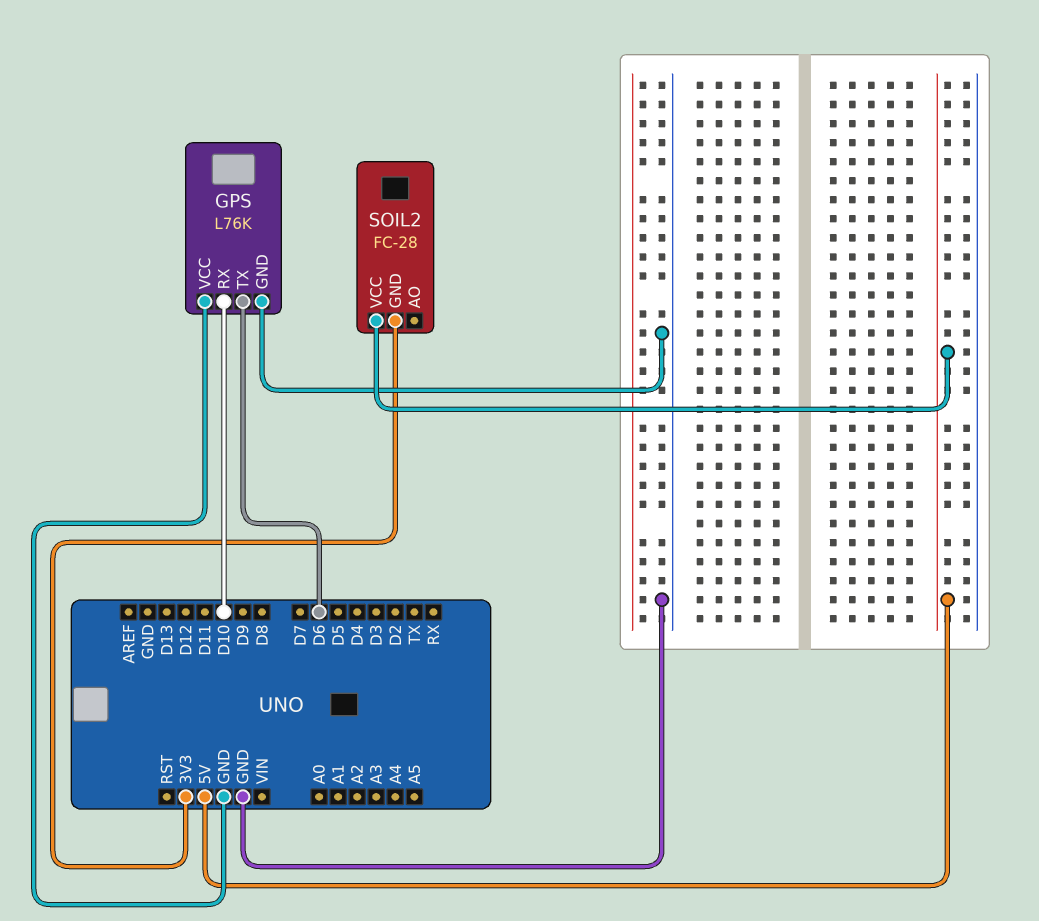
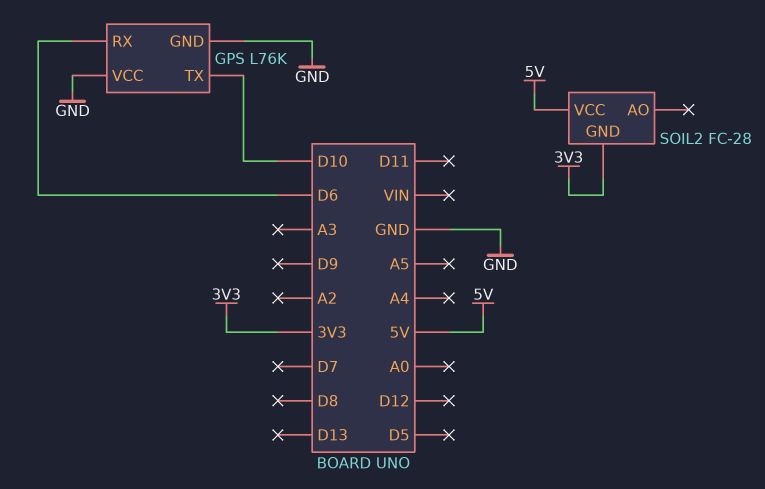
GPS pin RX: D10 -> D6
GPS pin TX: D6 -> D10

